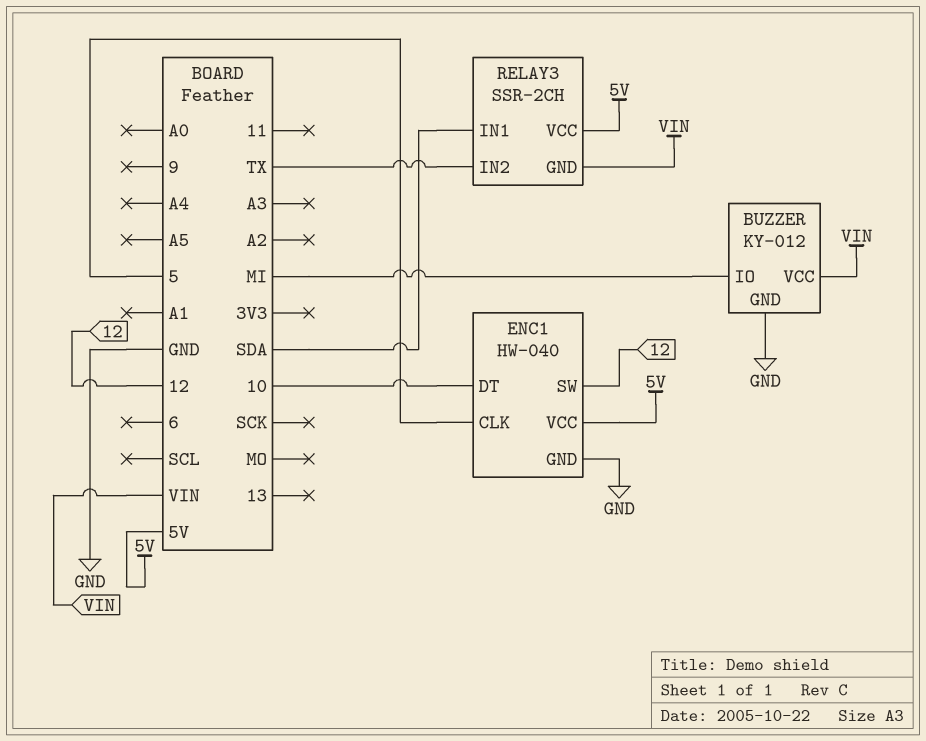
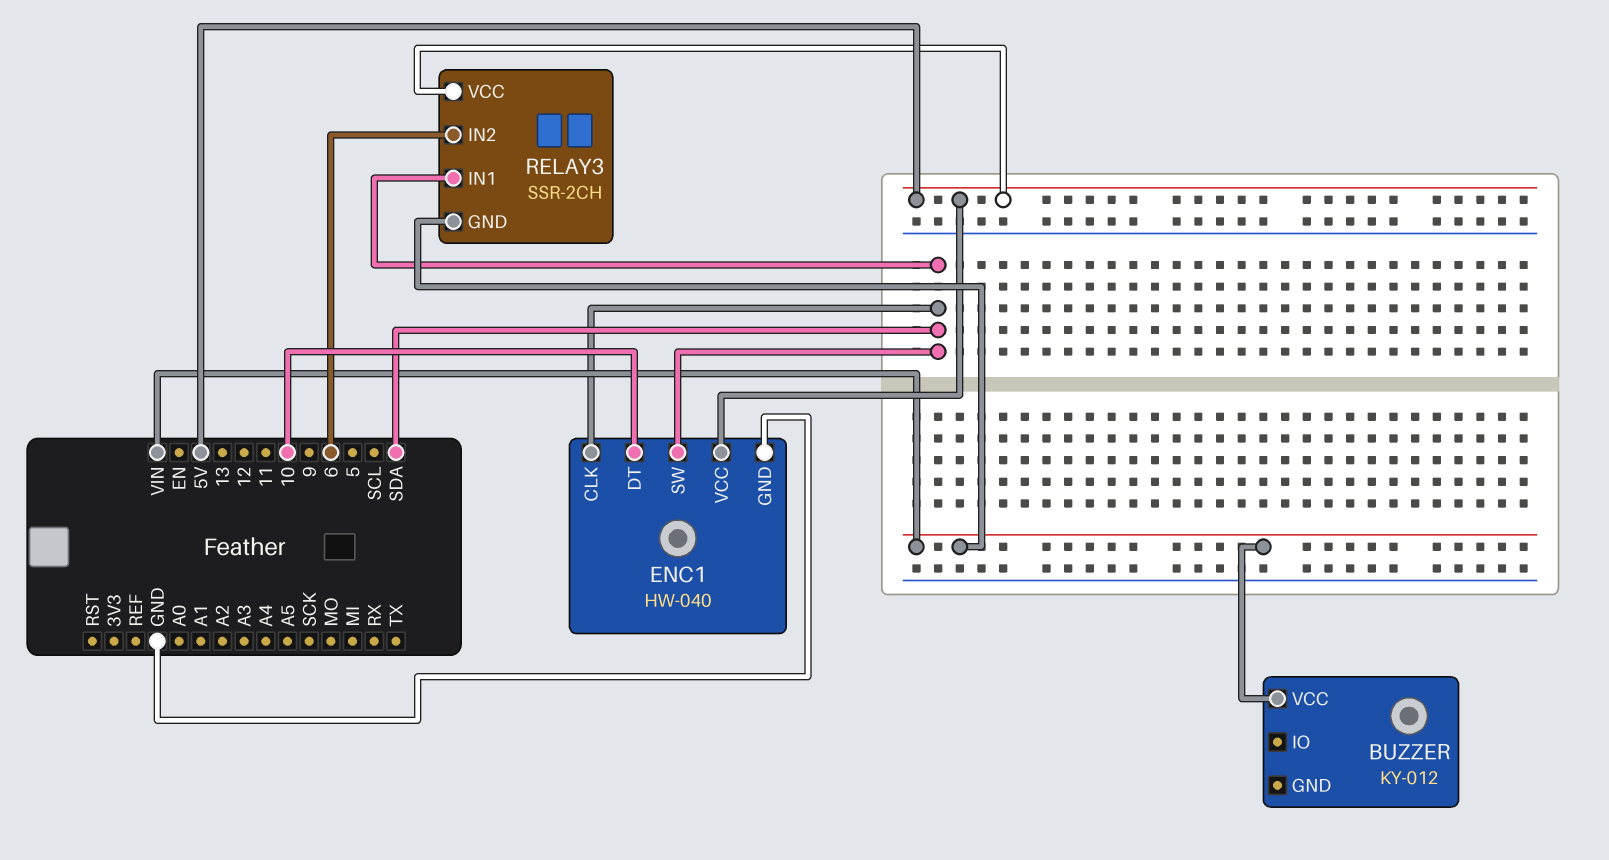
BUZZER pin GND: GND -> none
BUZZER pin IO: MI -> none
ENC1 pin CLK: 5 -> SDA
ENC1 pin SW: 12 -> SDA
RELAY3 pin IN2: TX -> 6

